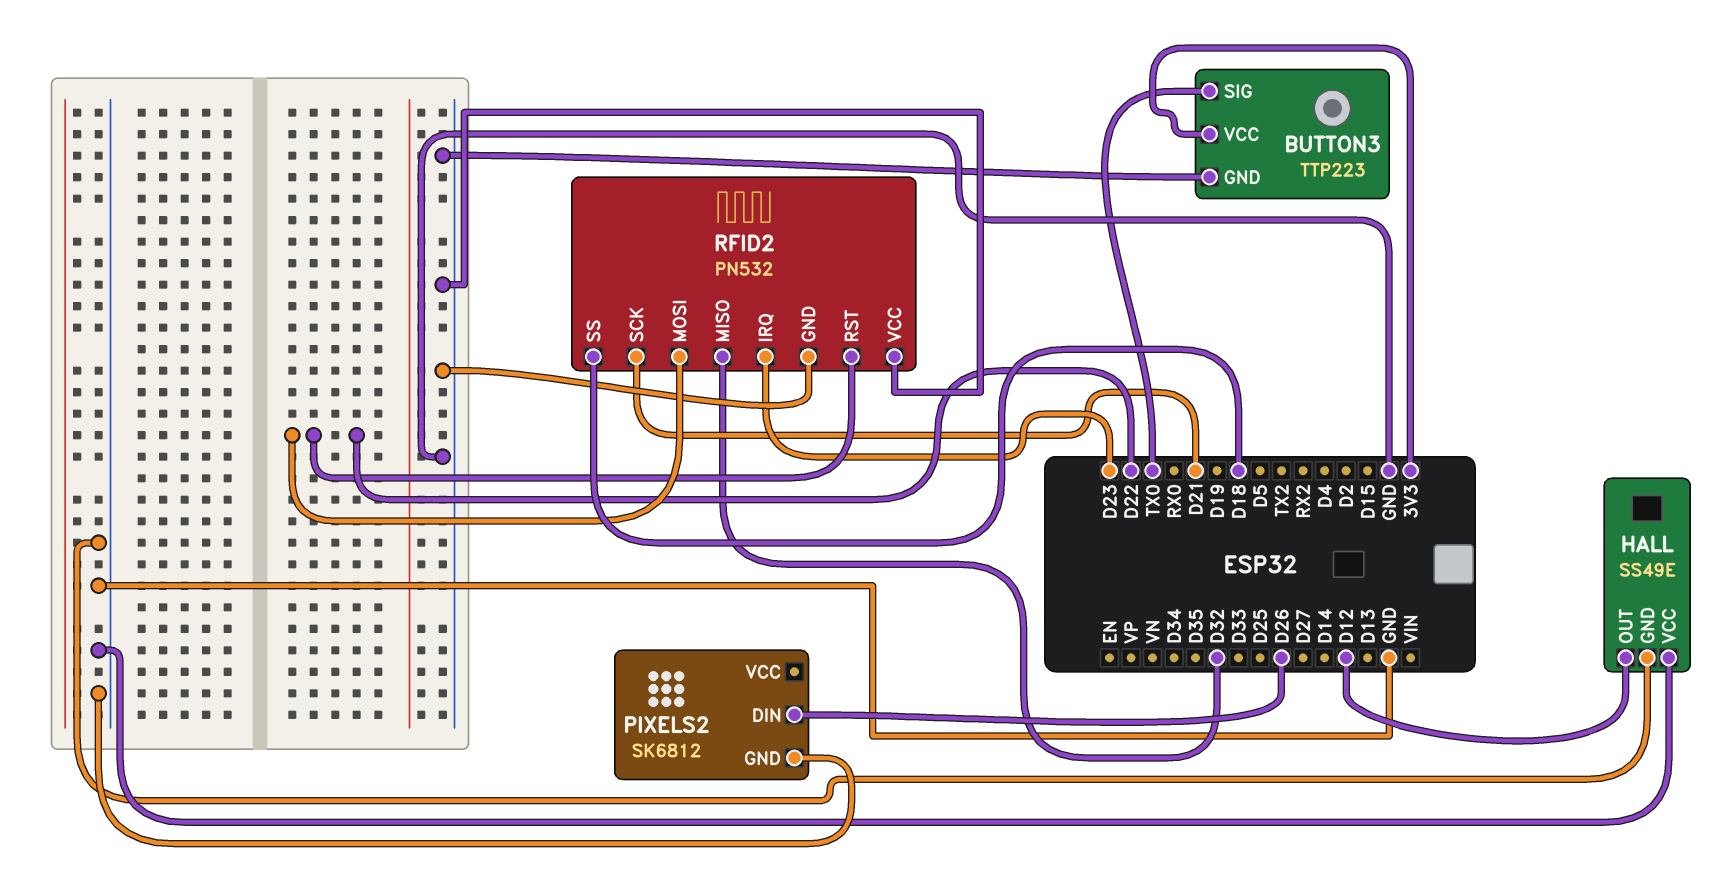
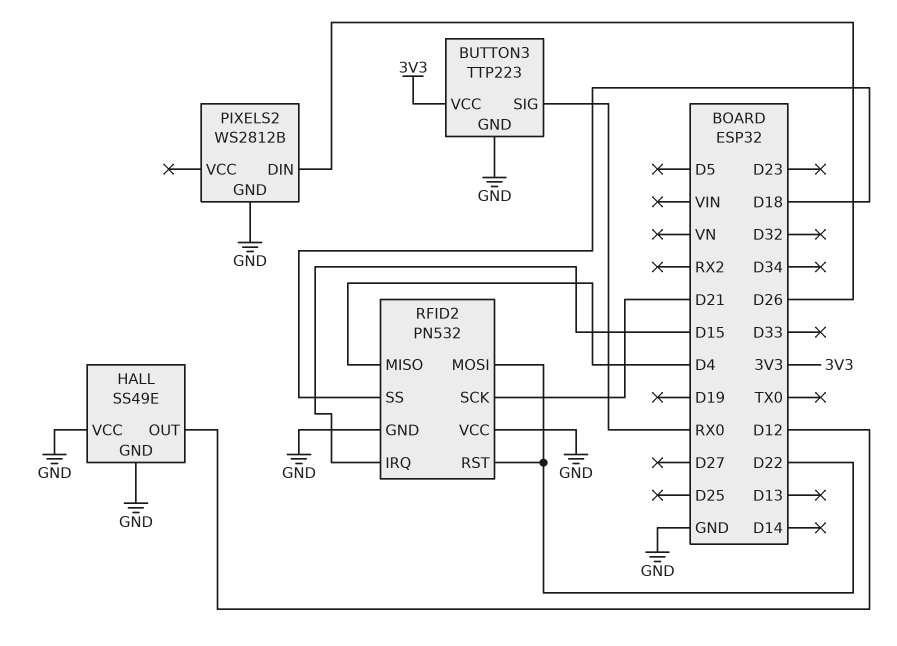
BUTTON3 pin SIG: TX0 -> RX0
PIXELS2: SK6812 -> WS2812B
RFID2 pin IRQ: D23 -> D15
RFID2 pin MISO: D32 -> D4

